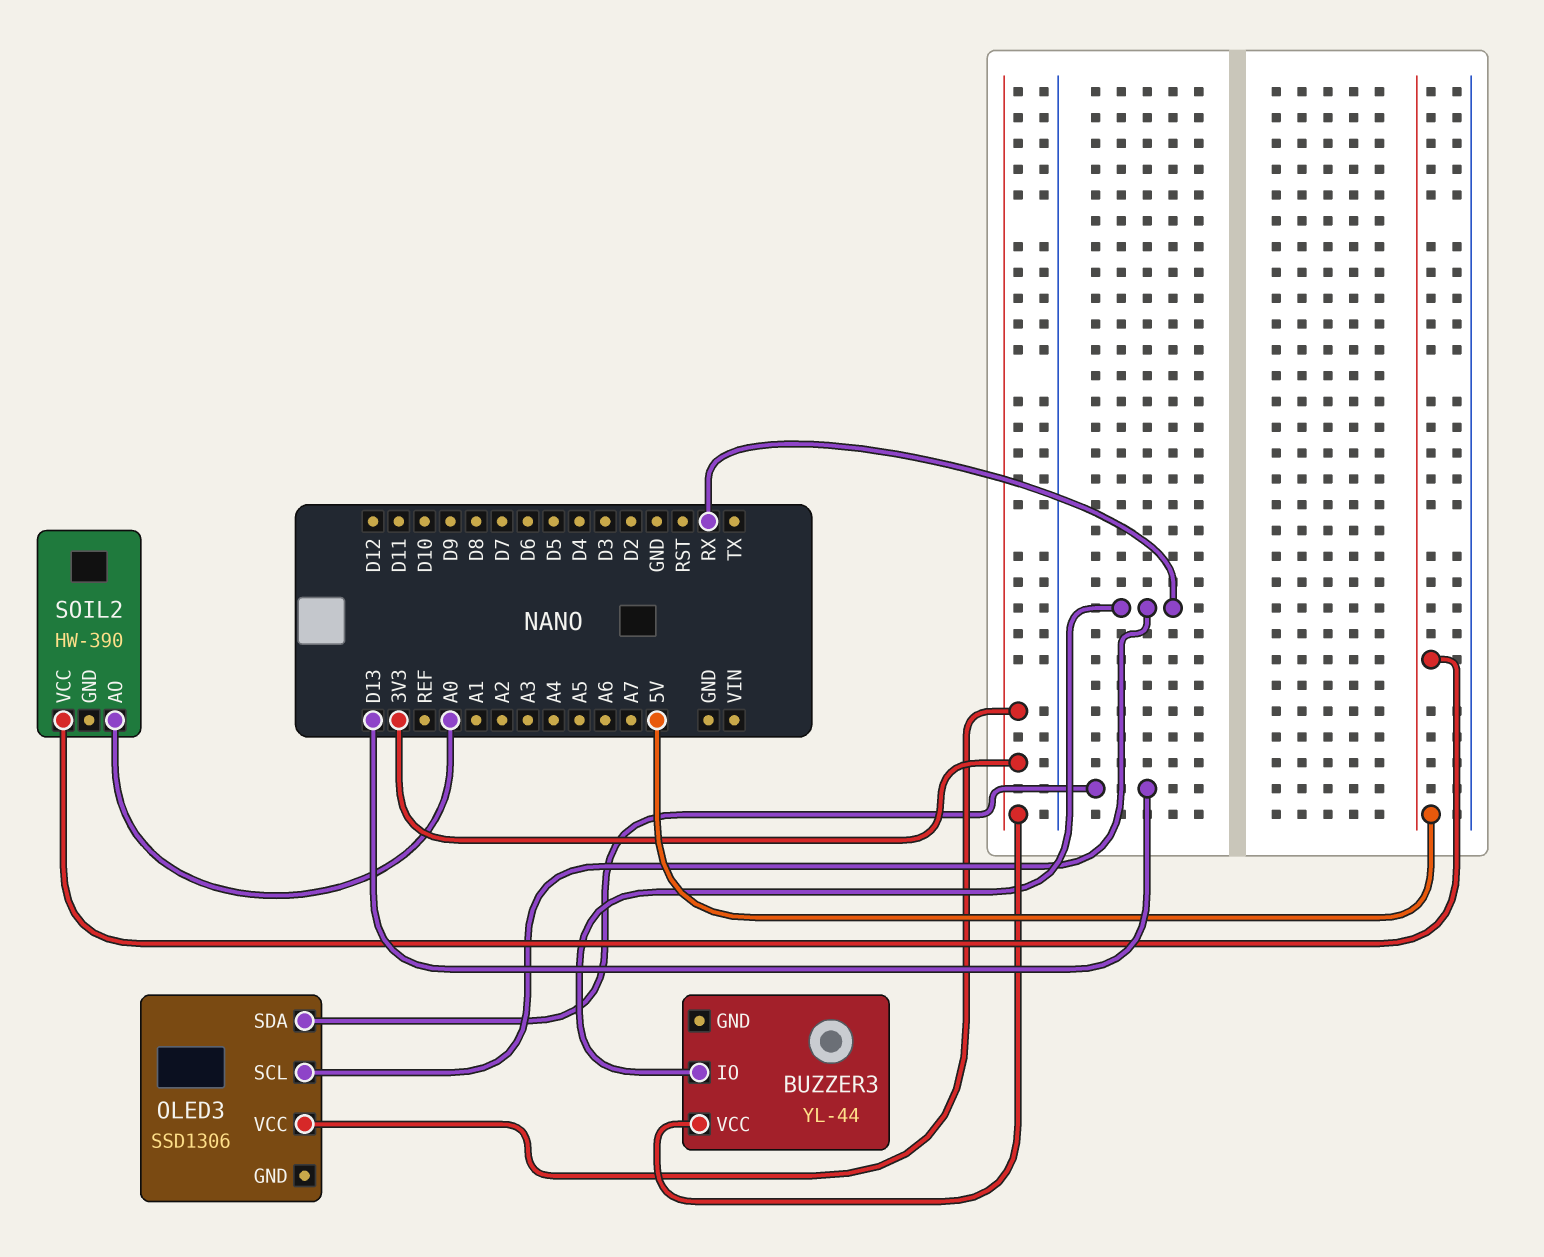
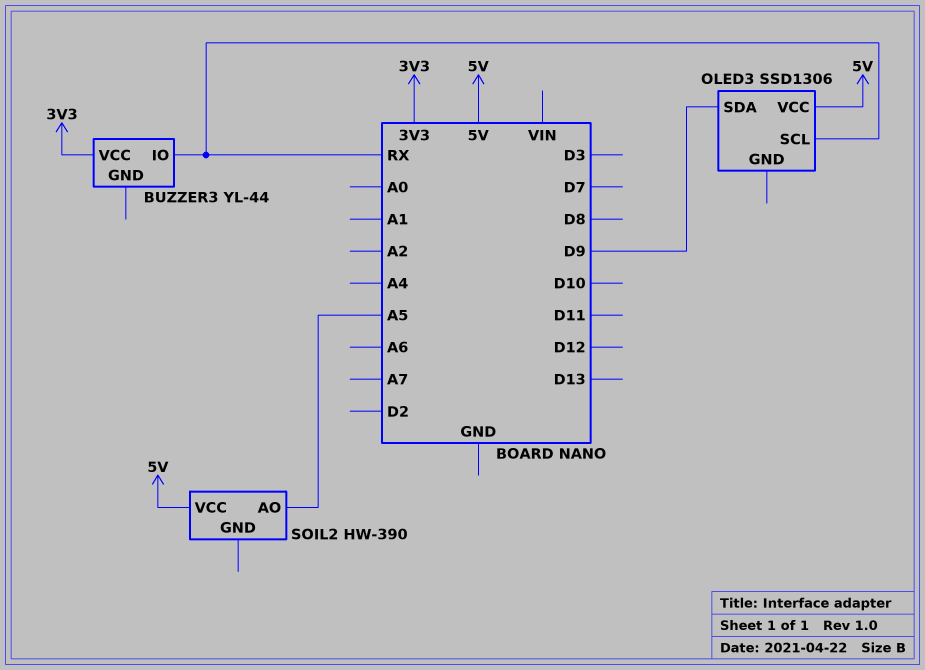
OLED3 pin SDA: D13 -> D9
OLED3 pin VCC: 3V3 -> 5V
SOIL2 pin AO: A0 -> A5

